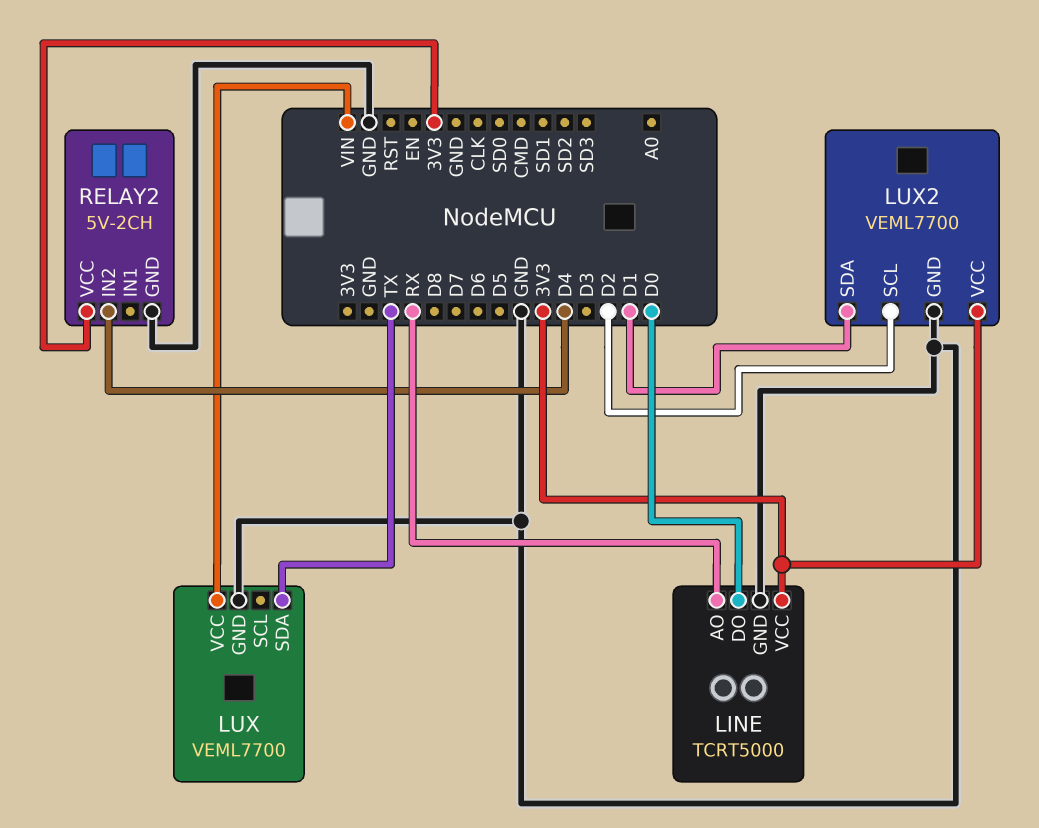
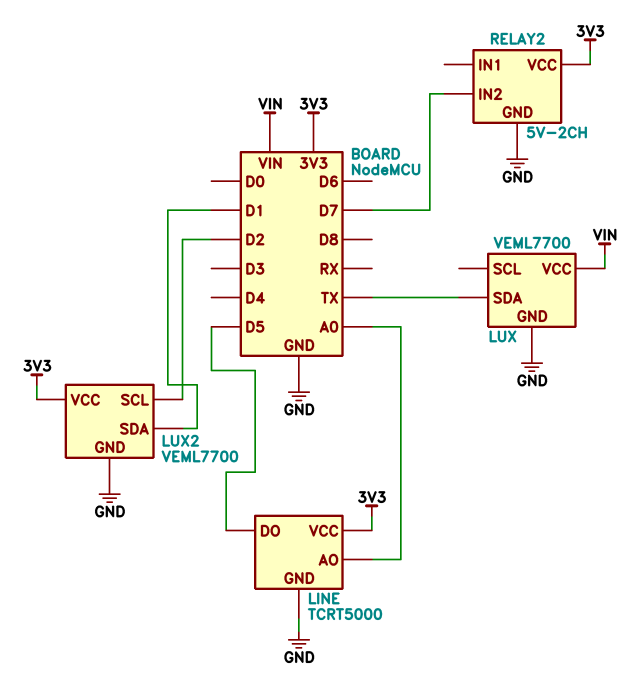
LINE pin AO: RX -> A0
LINE pin DO: D0 -> D5
RELAY2 pin IN2: D4 -> D7

